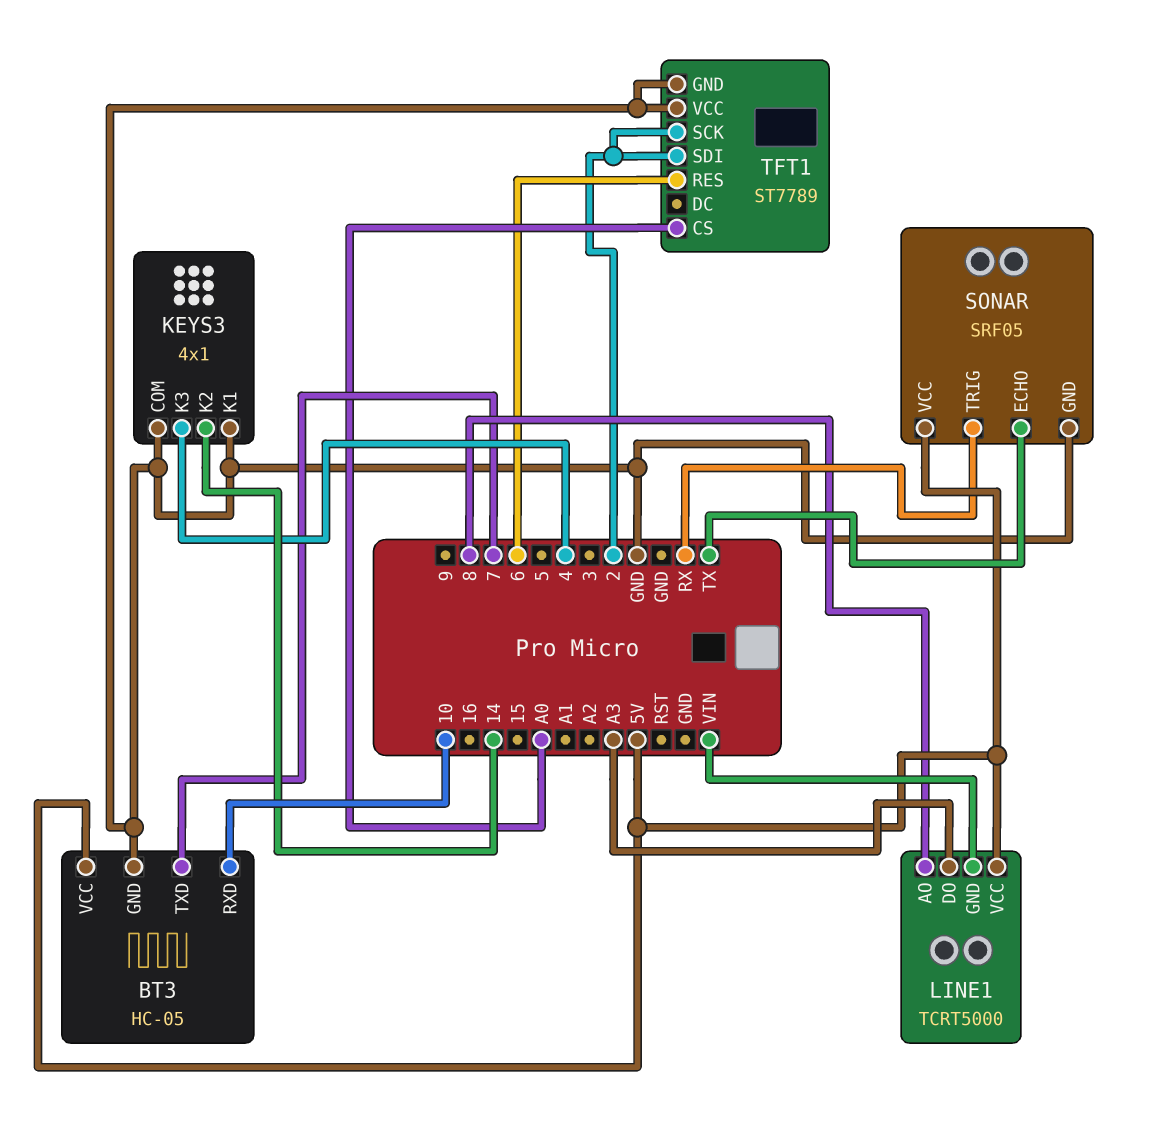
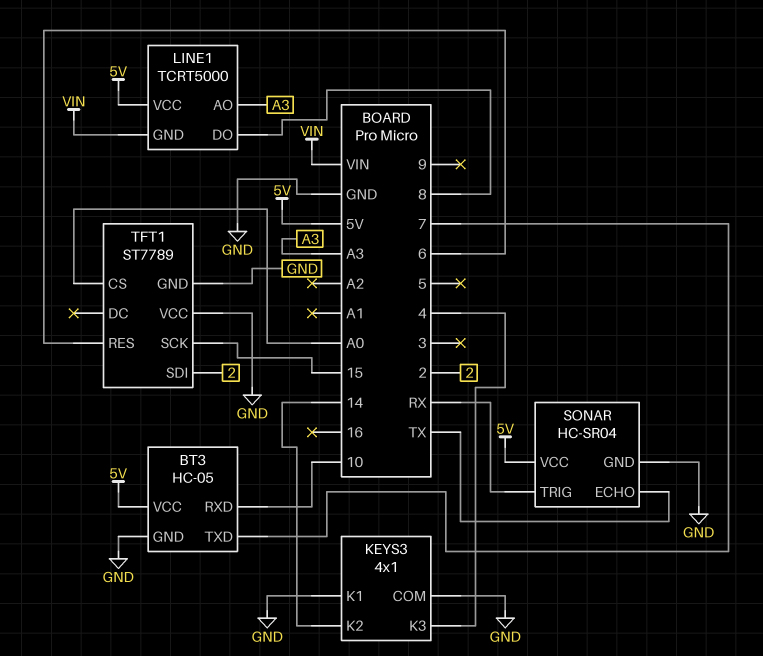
LINE1 pin AO: 8 -> A3
LINE1 pin DO: A3 -> 8
SONAR: SRF05 -> HC-SR04
TFT1 pin SCK: 2 -> 15

